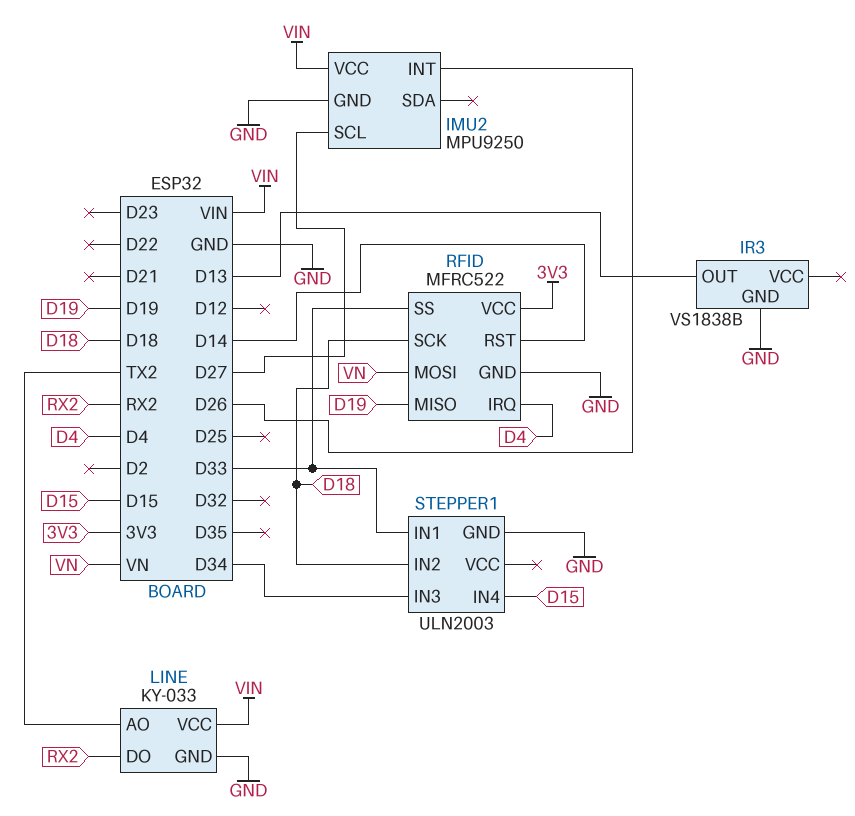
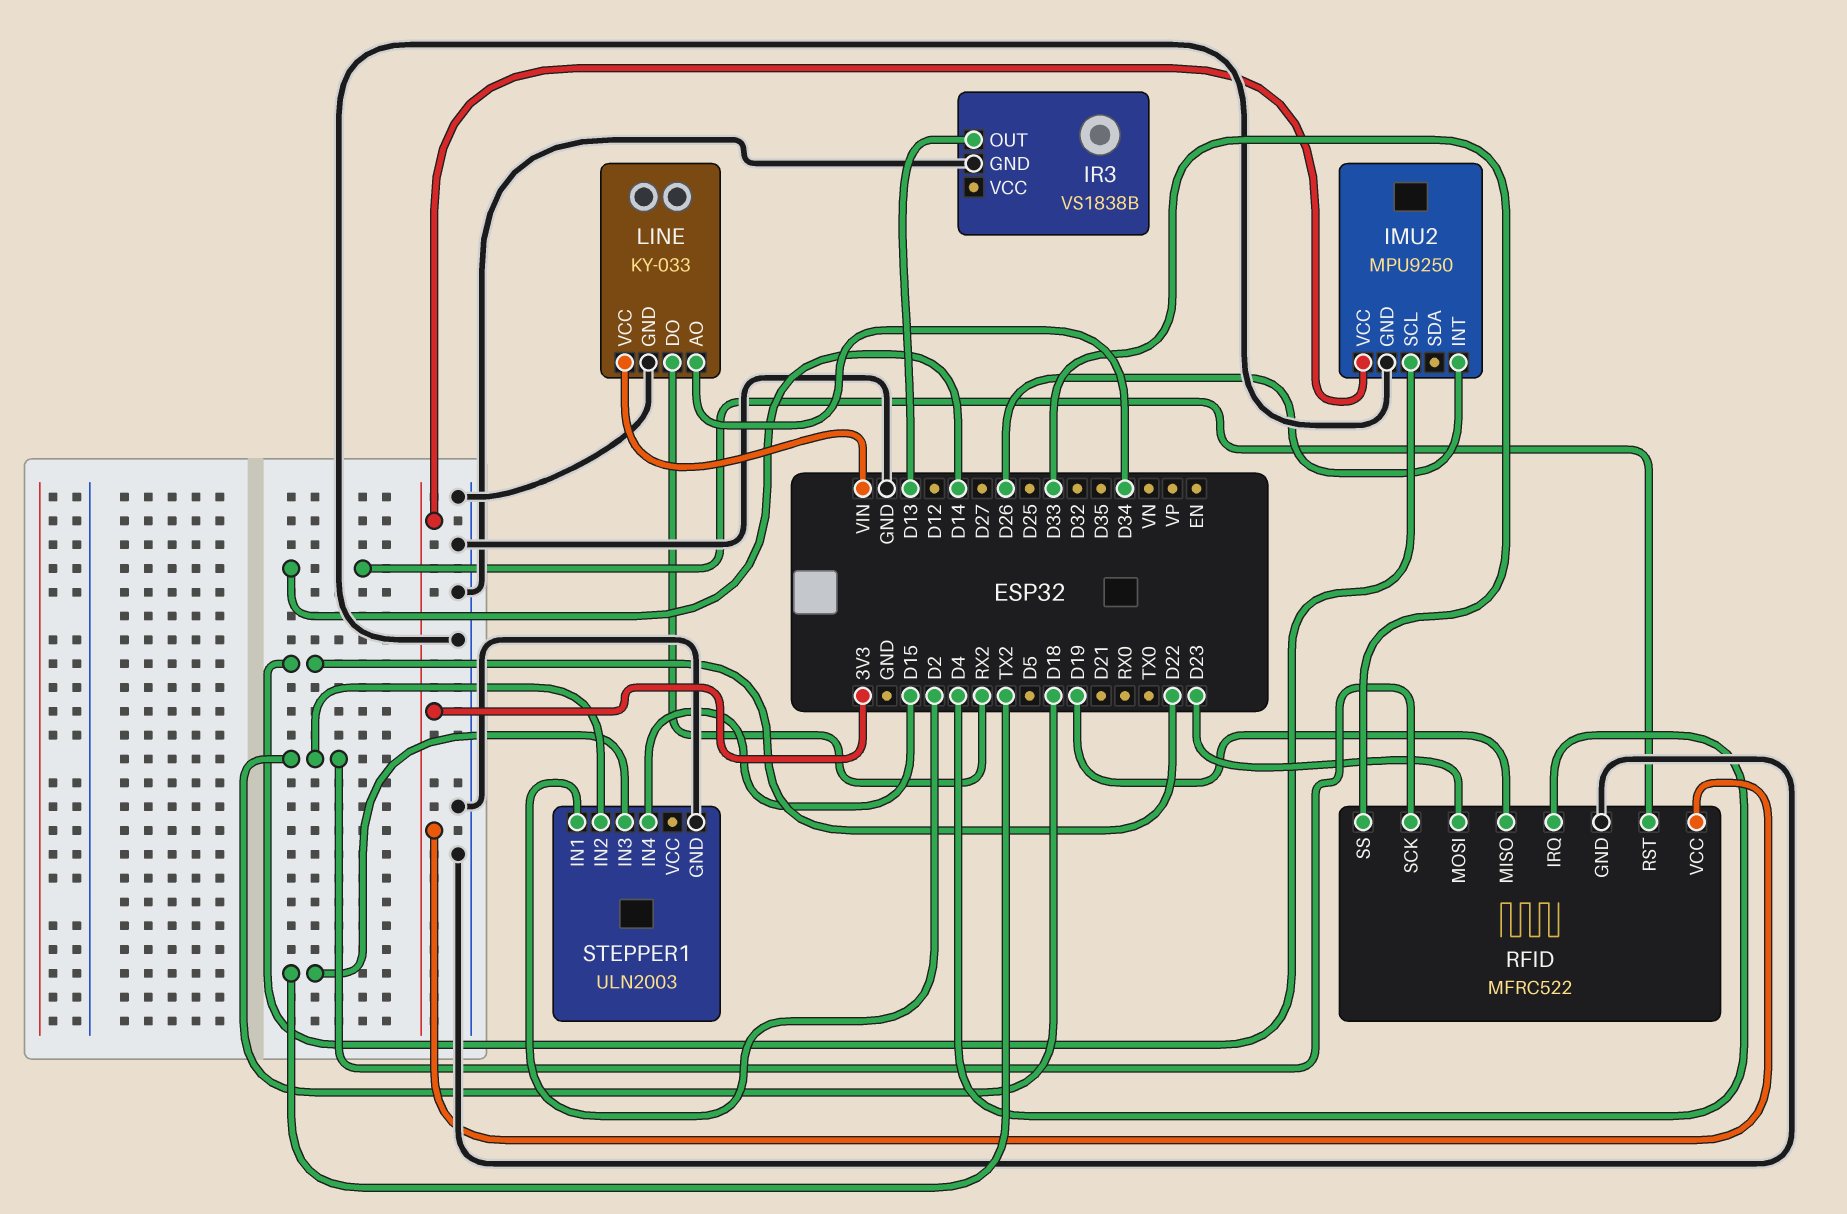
IMU2 pin SCL: D27 -> D22
IMU2 pin VCC: VIN -> 3V3
LINE pin AO: TX2 -> D34
RFID pin MOSI: VN -> D23
STEPPER1 pin IN1: D33 -> D2
STEPPER1 pin IN3: D34 -> TX2

